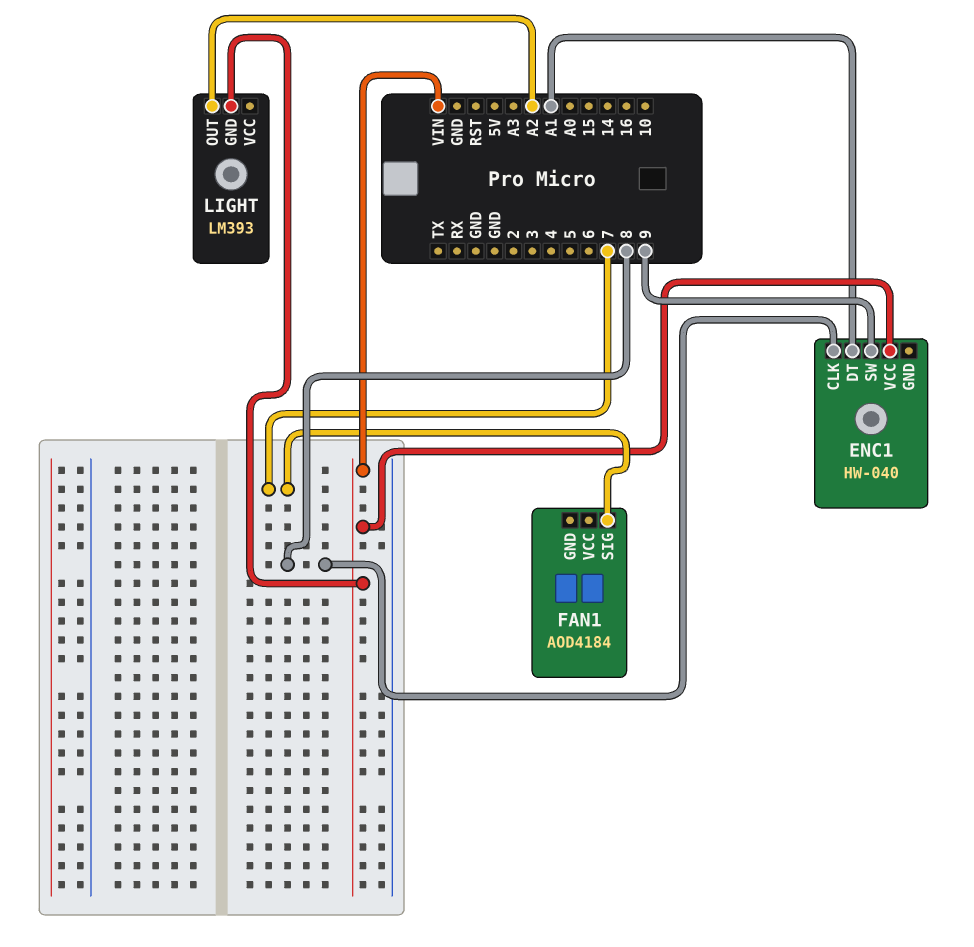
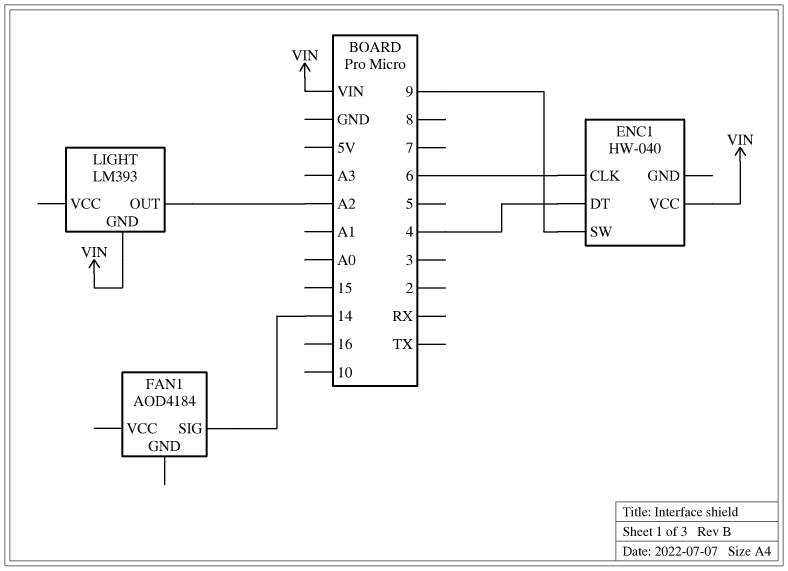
ENC1 pin CLK: 8 -> 6
ENC1 pin DT: A1 -> 4
FAN1 pin SIG: 7 -> 14

